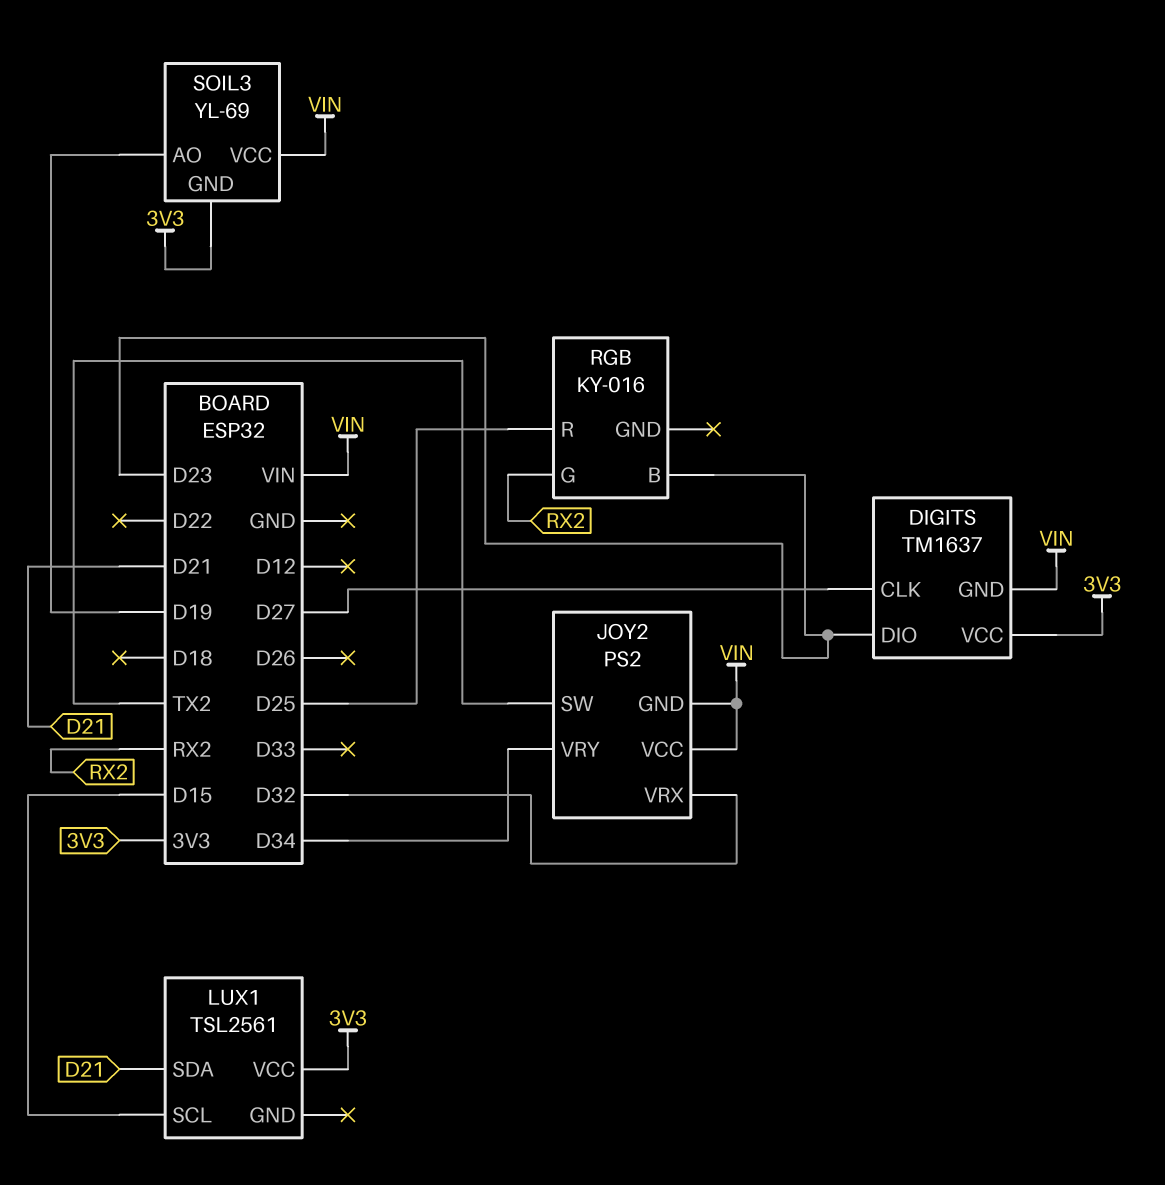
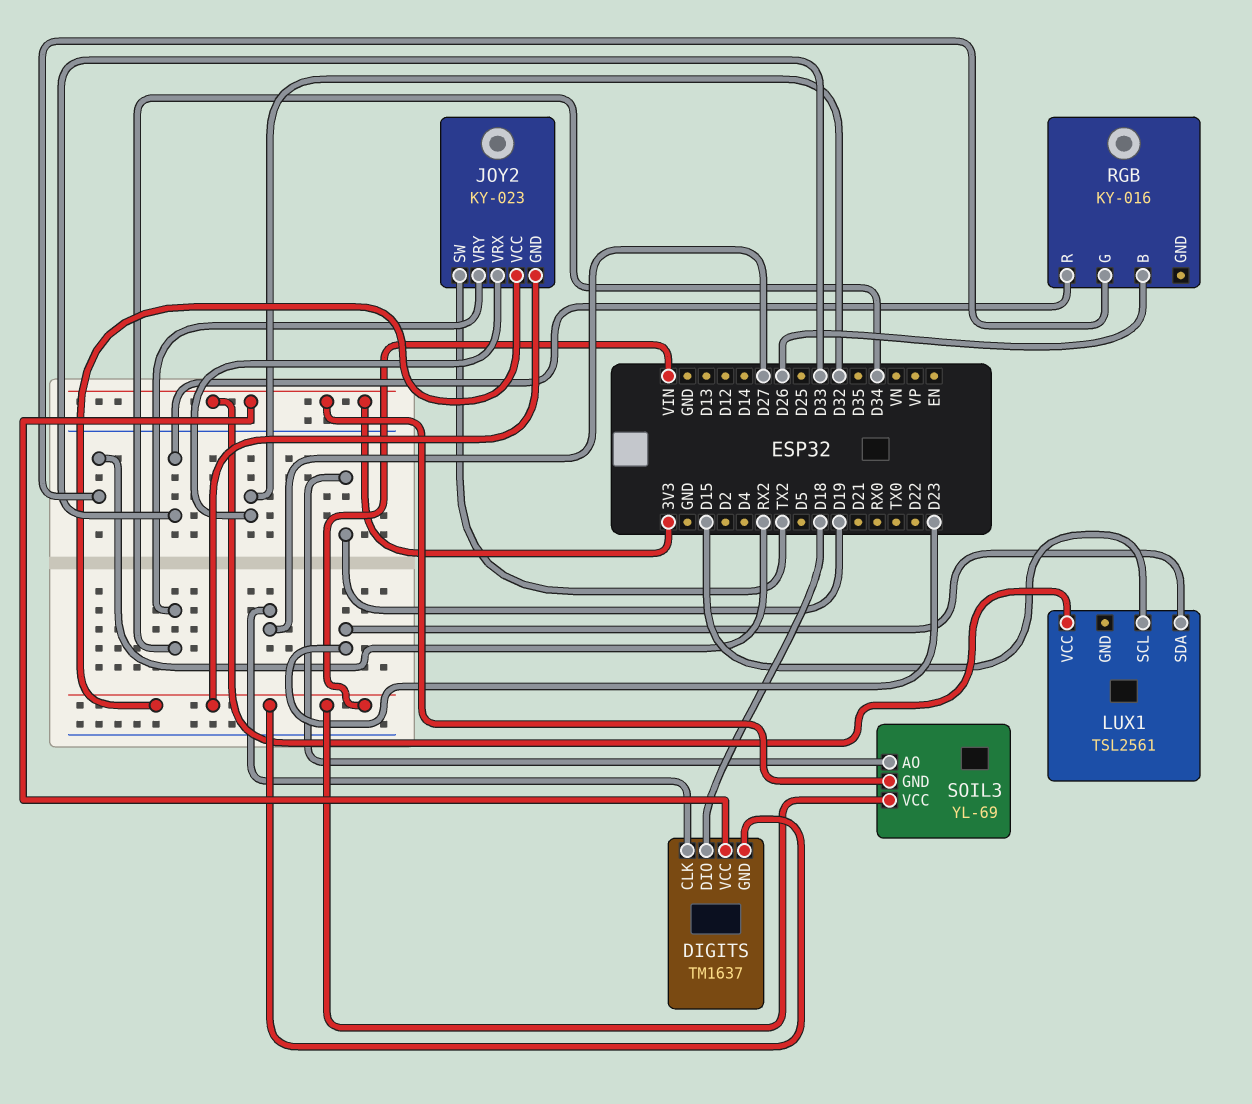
DIGITS pin DIO: D23 -> D18
JOY2: PS2 -> KY-023
LUX1 pin SDA: D21 -> D23
RGB pin B: D23 -> D26
RGB pin R: D25 -> D33

